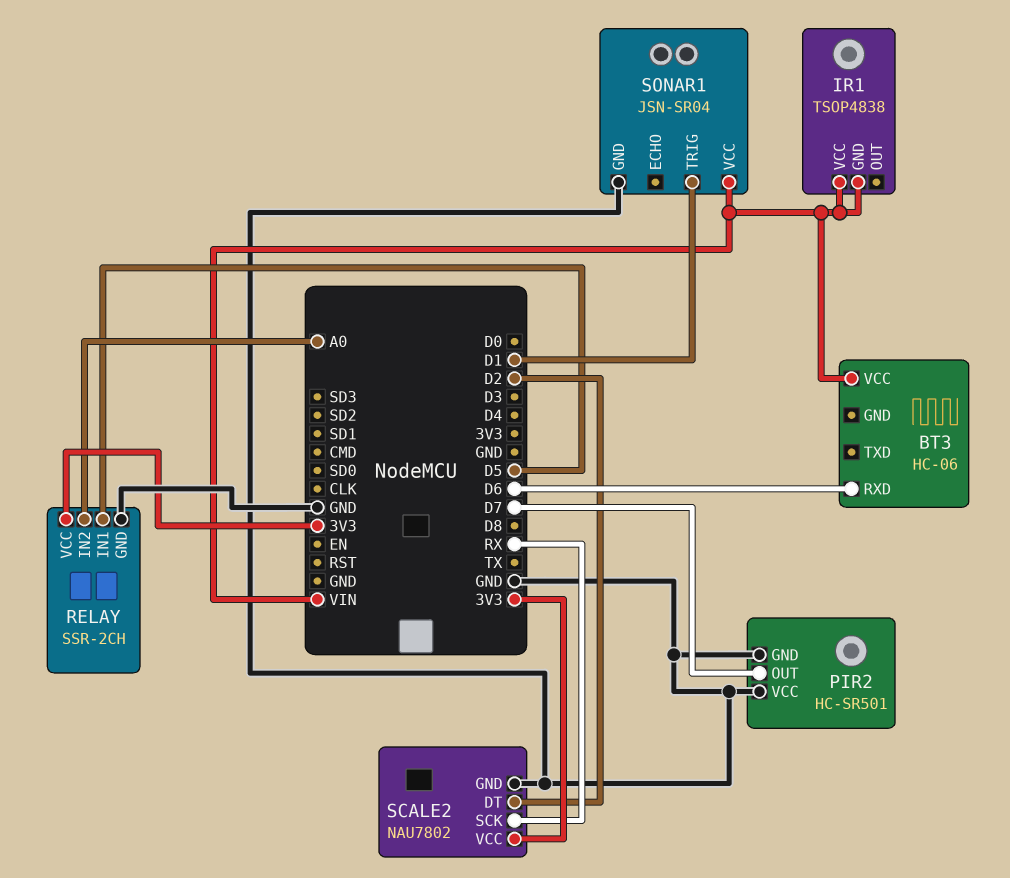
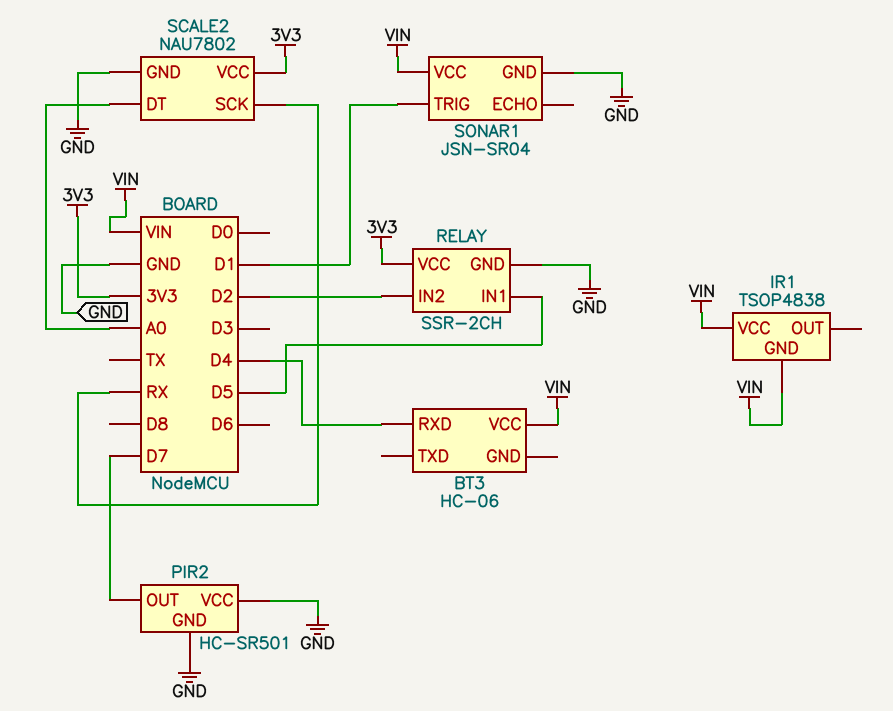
BT3 pin RXD: D6 -> D4
RELAY pin IN2: A0 -> D2
SCALE2 pin DT: D2 -> A0

